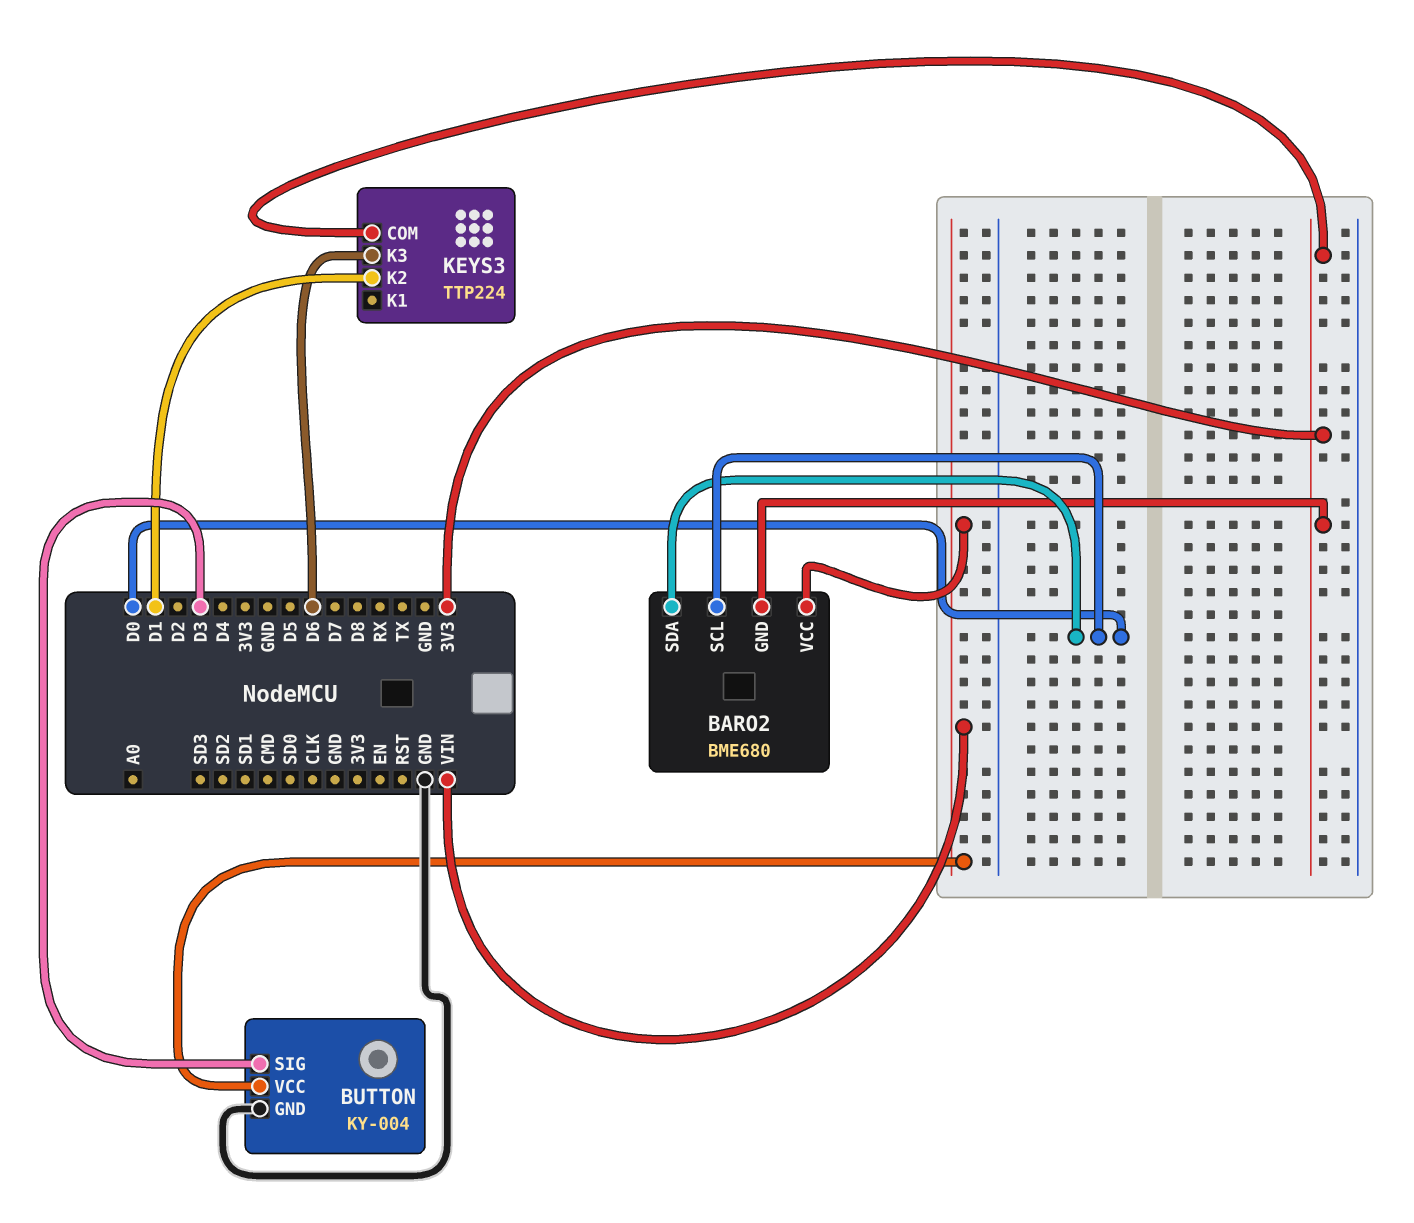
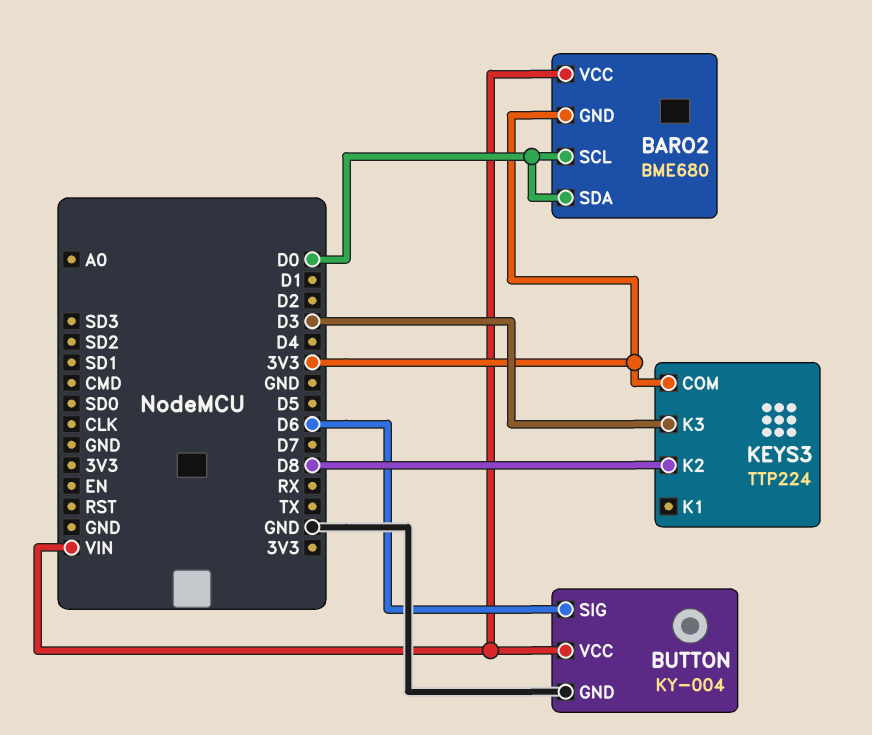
BUTTON pin SIG: D3 -> D6
KEYS3 pin K2: D1 -> D8
KEYS3 pin K3: D6 -> D3

